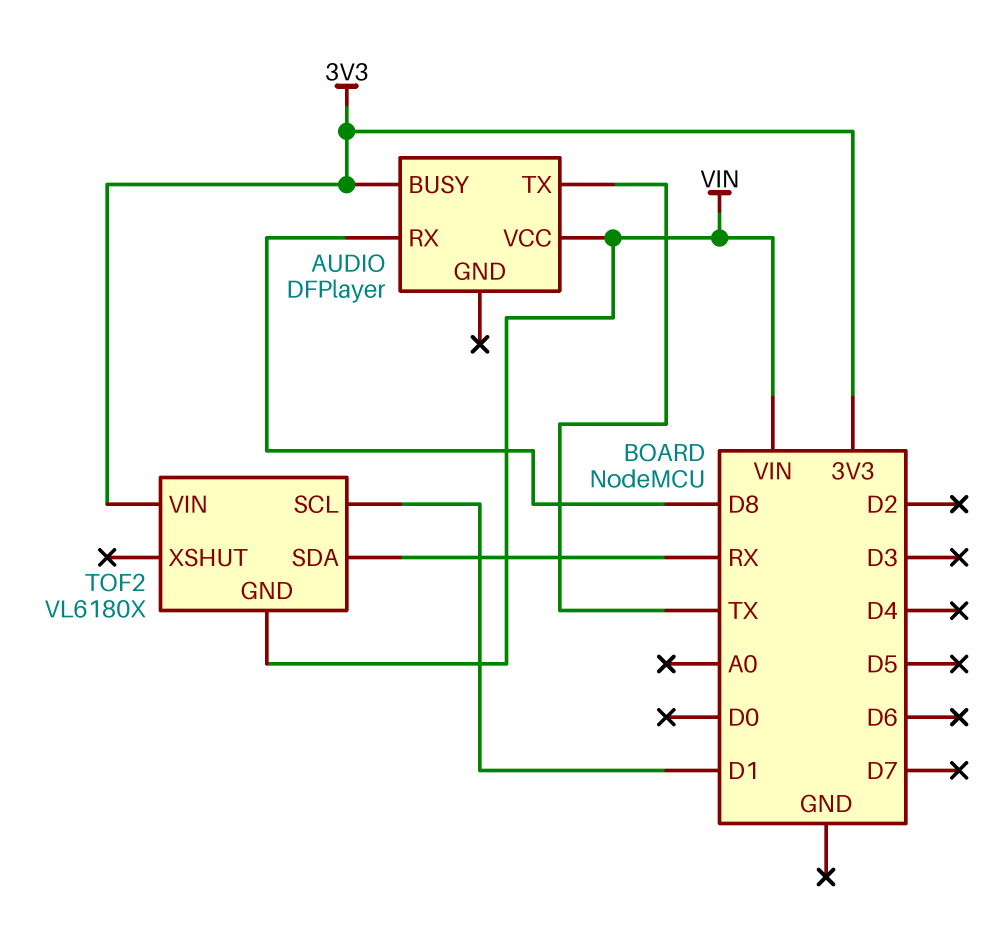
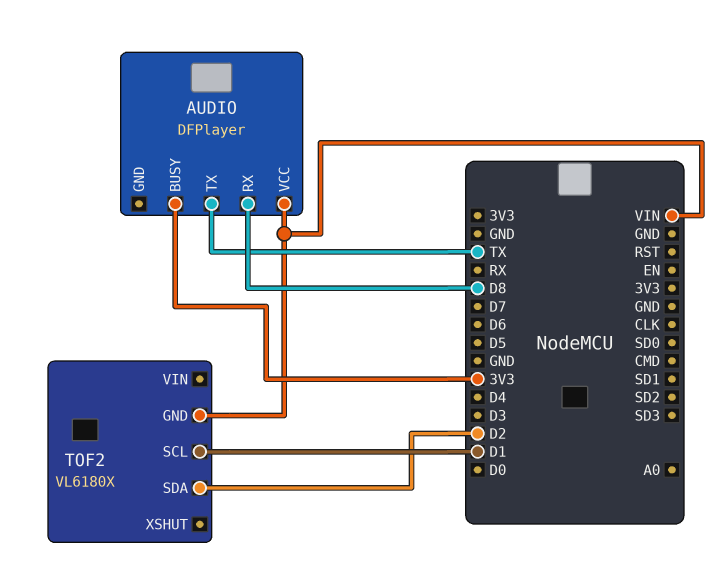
TOF2 pin SDA: RX -> D2
TOF2 pin VIN: 3V3 -> none

